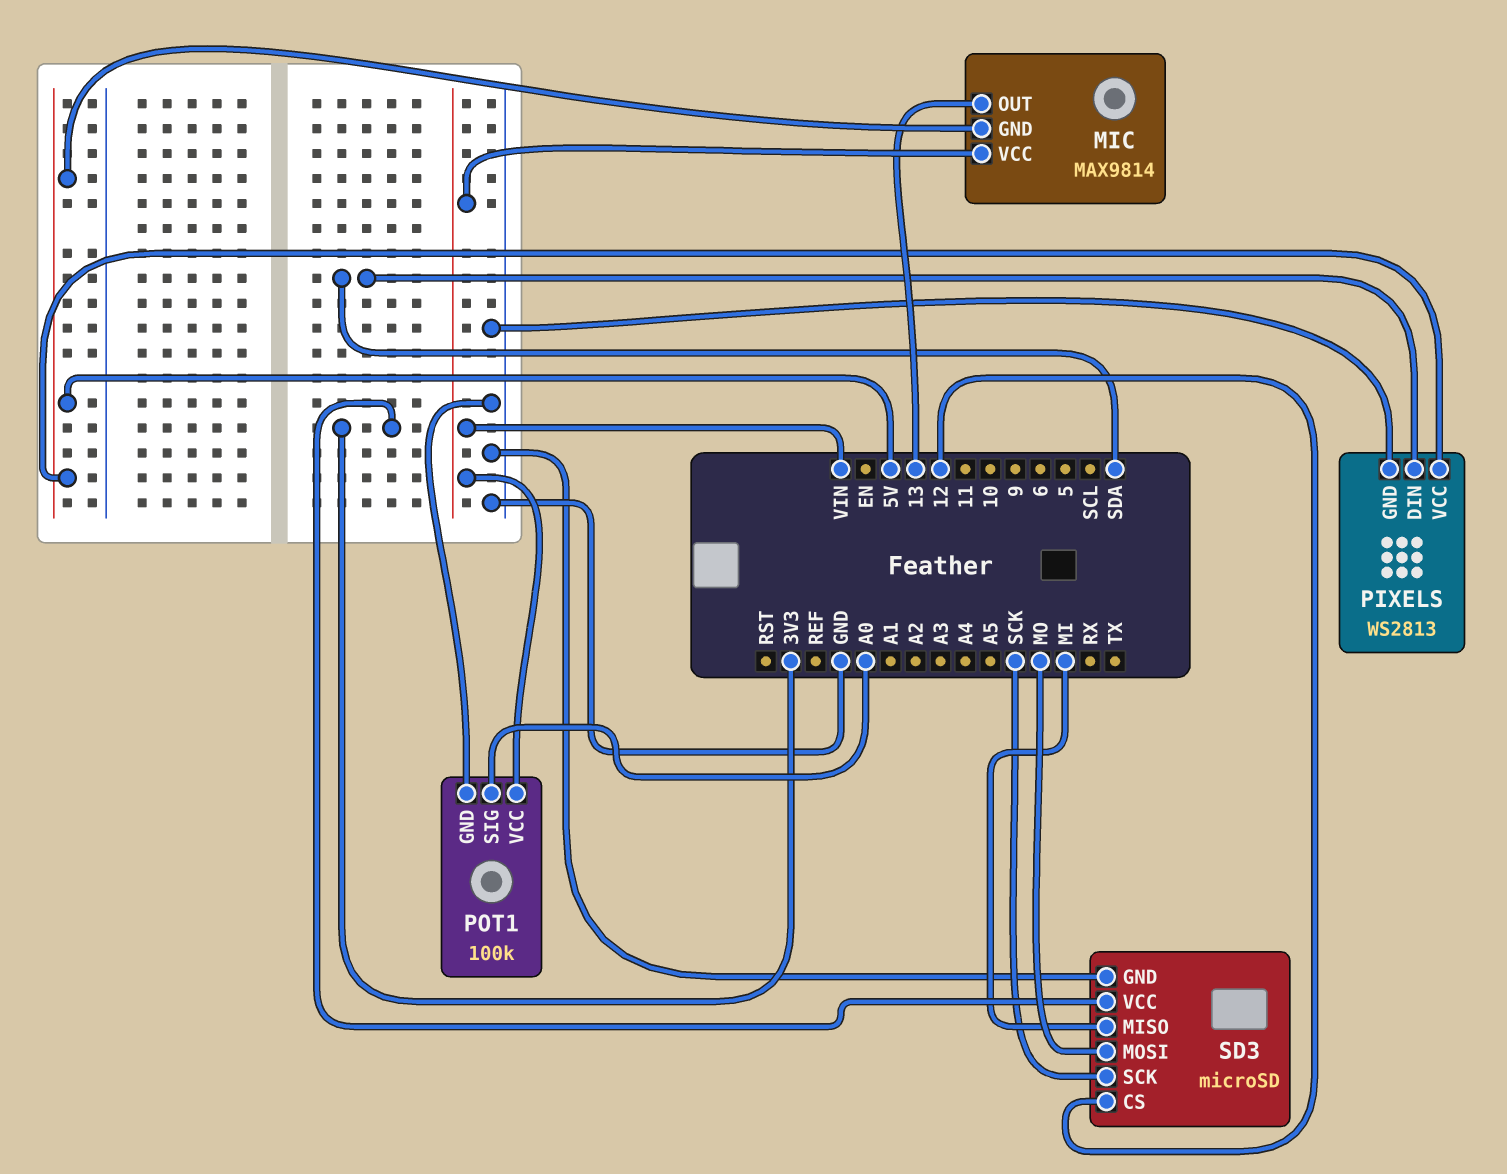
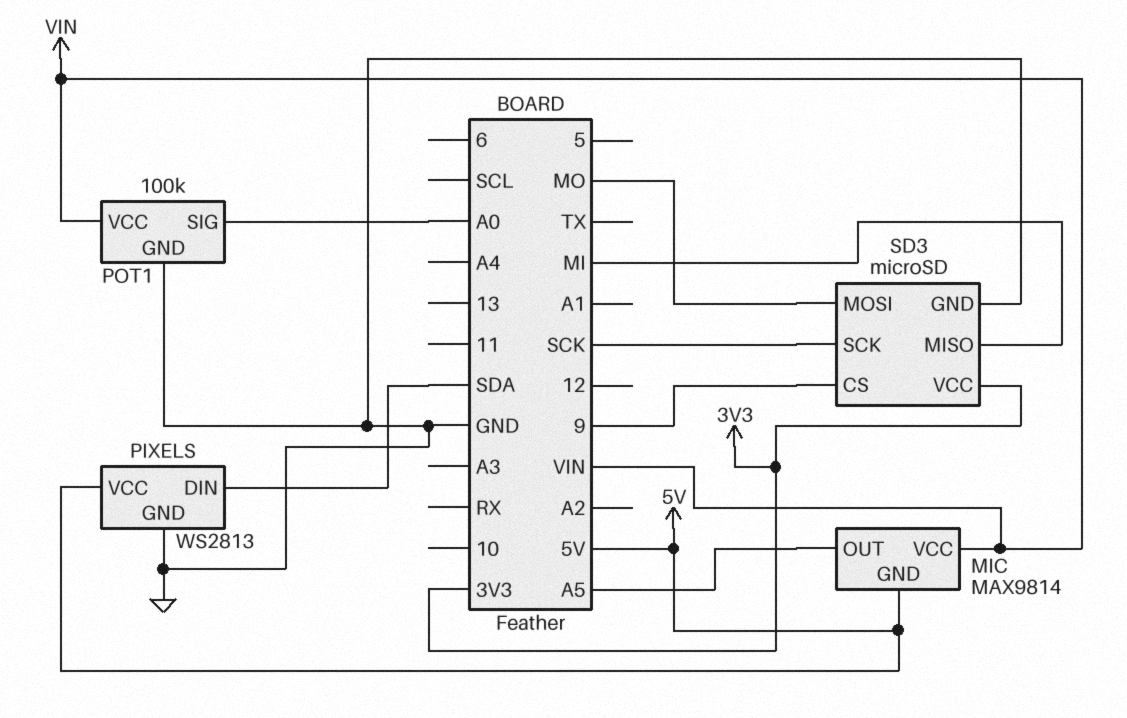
MIC pin OUT: 13 -> A5
SD3 pin CS: 12 -> 9

